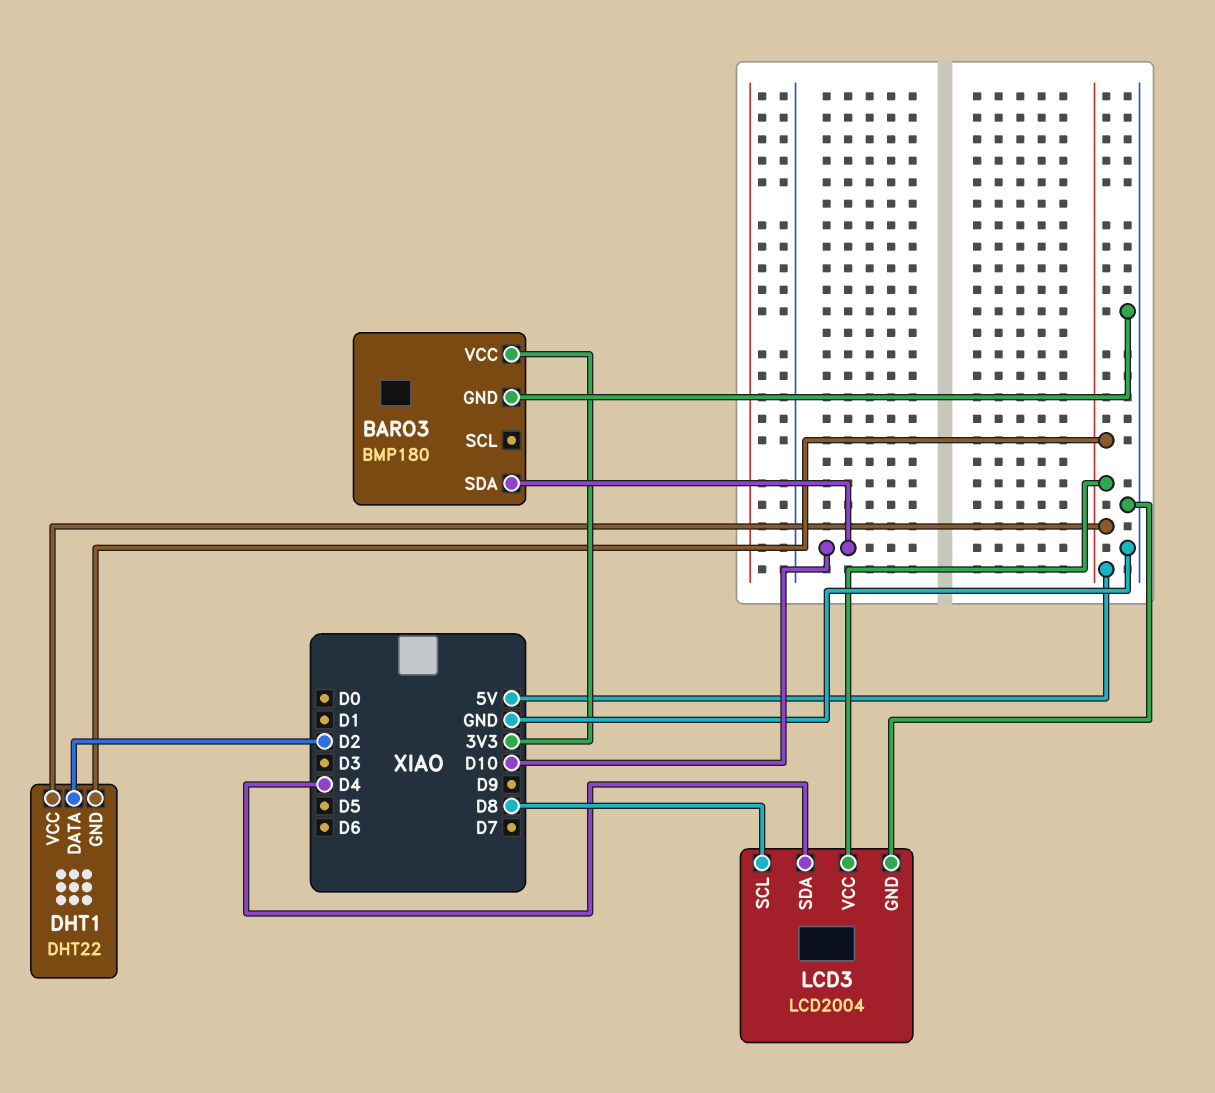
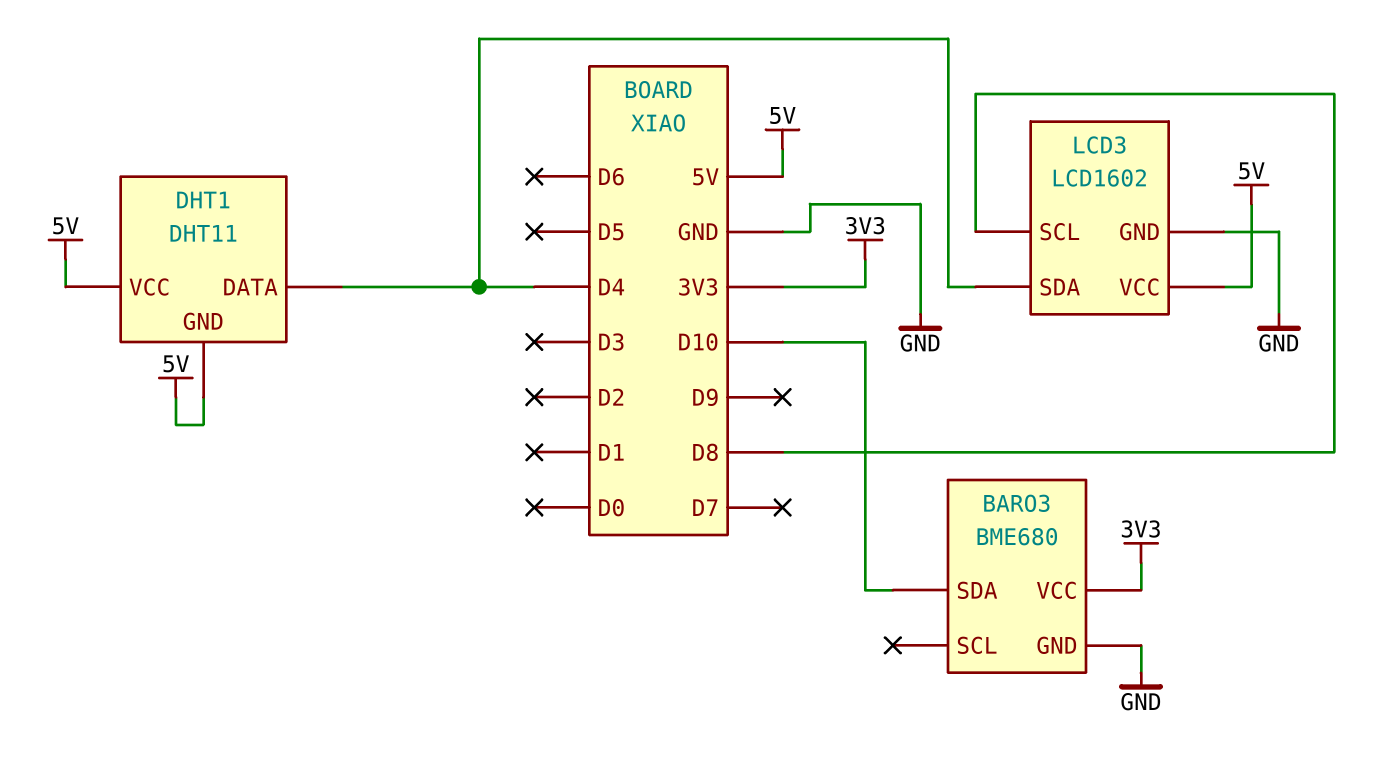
BARO3: BMP180 -> BME680
DHT1: DHT22 -> DHT11
DHT1 pin DATA: D2 -> D4
LCD3: LCD2004 -> LCD1602

